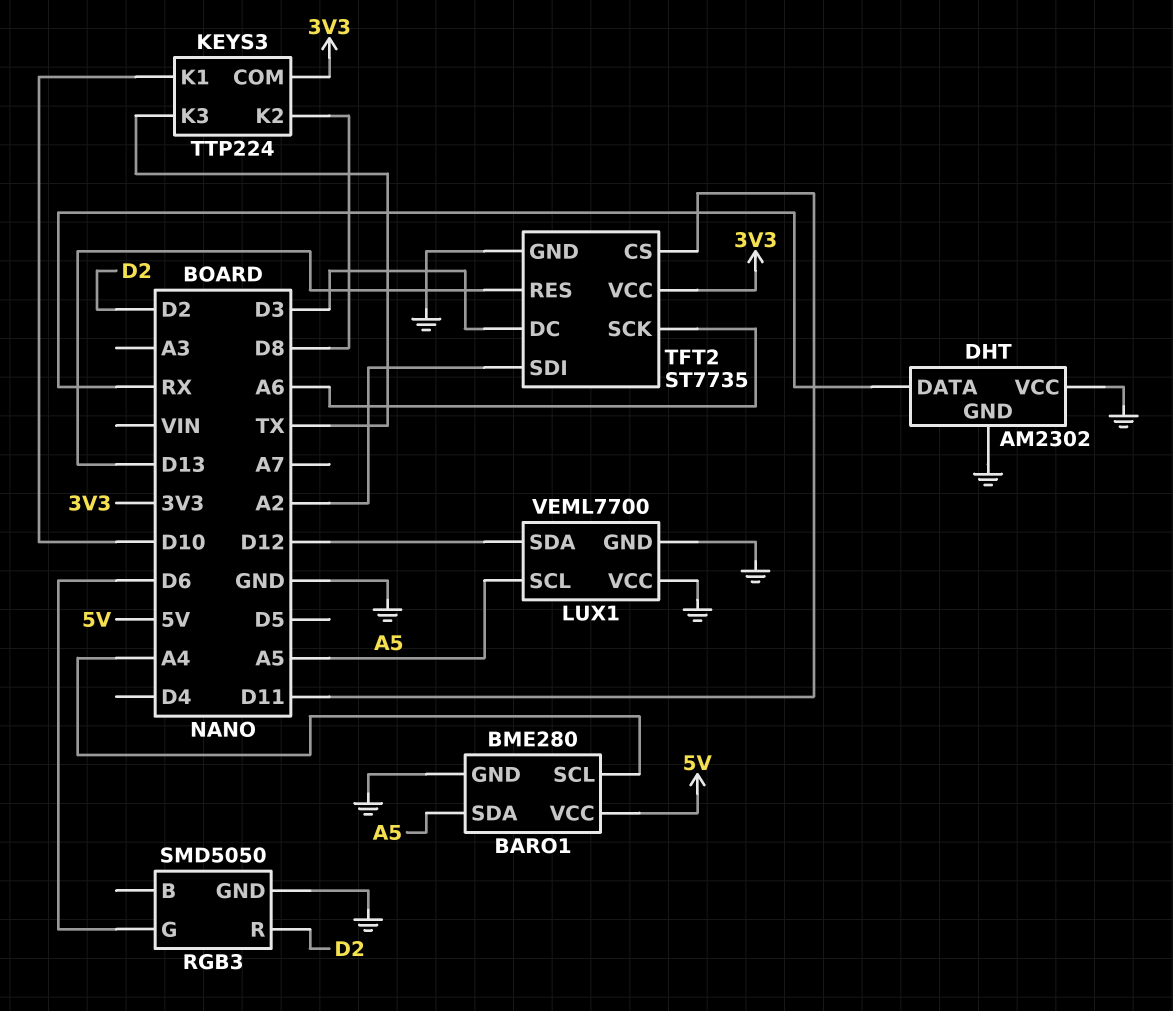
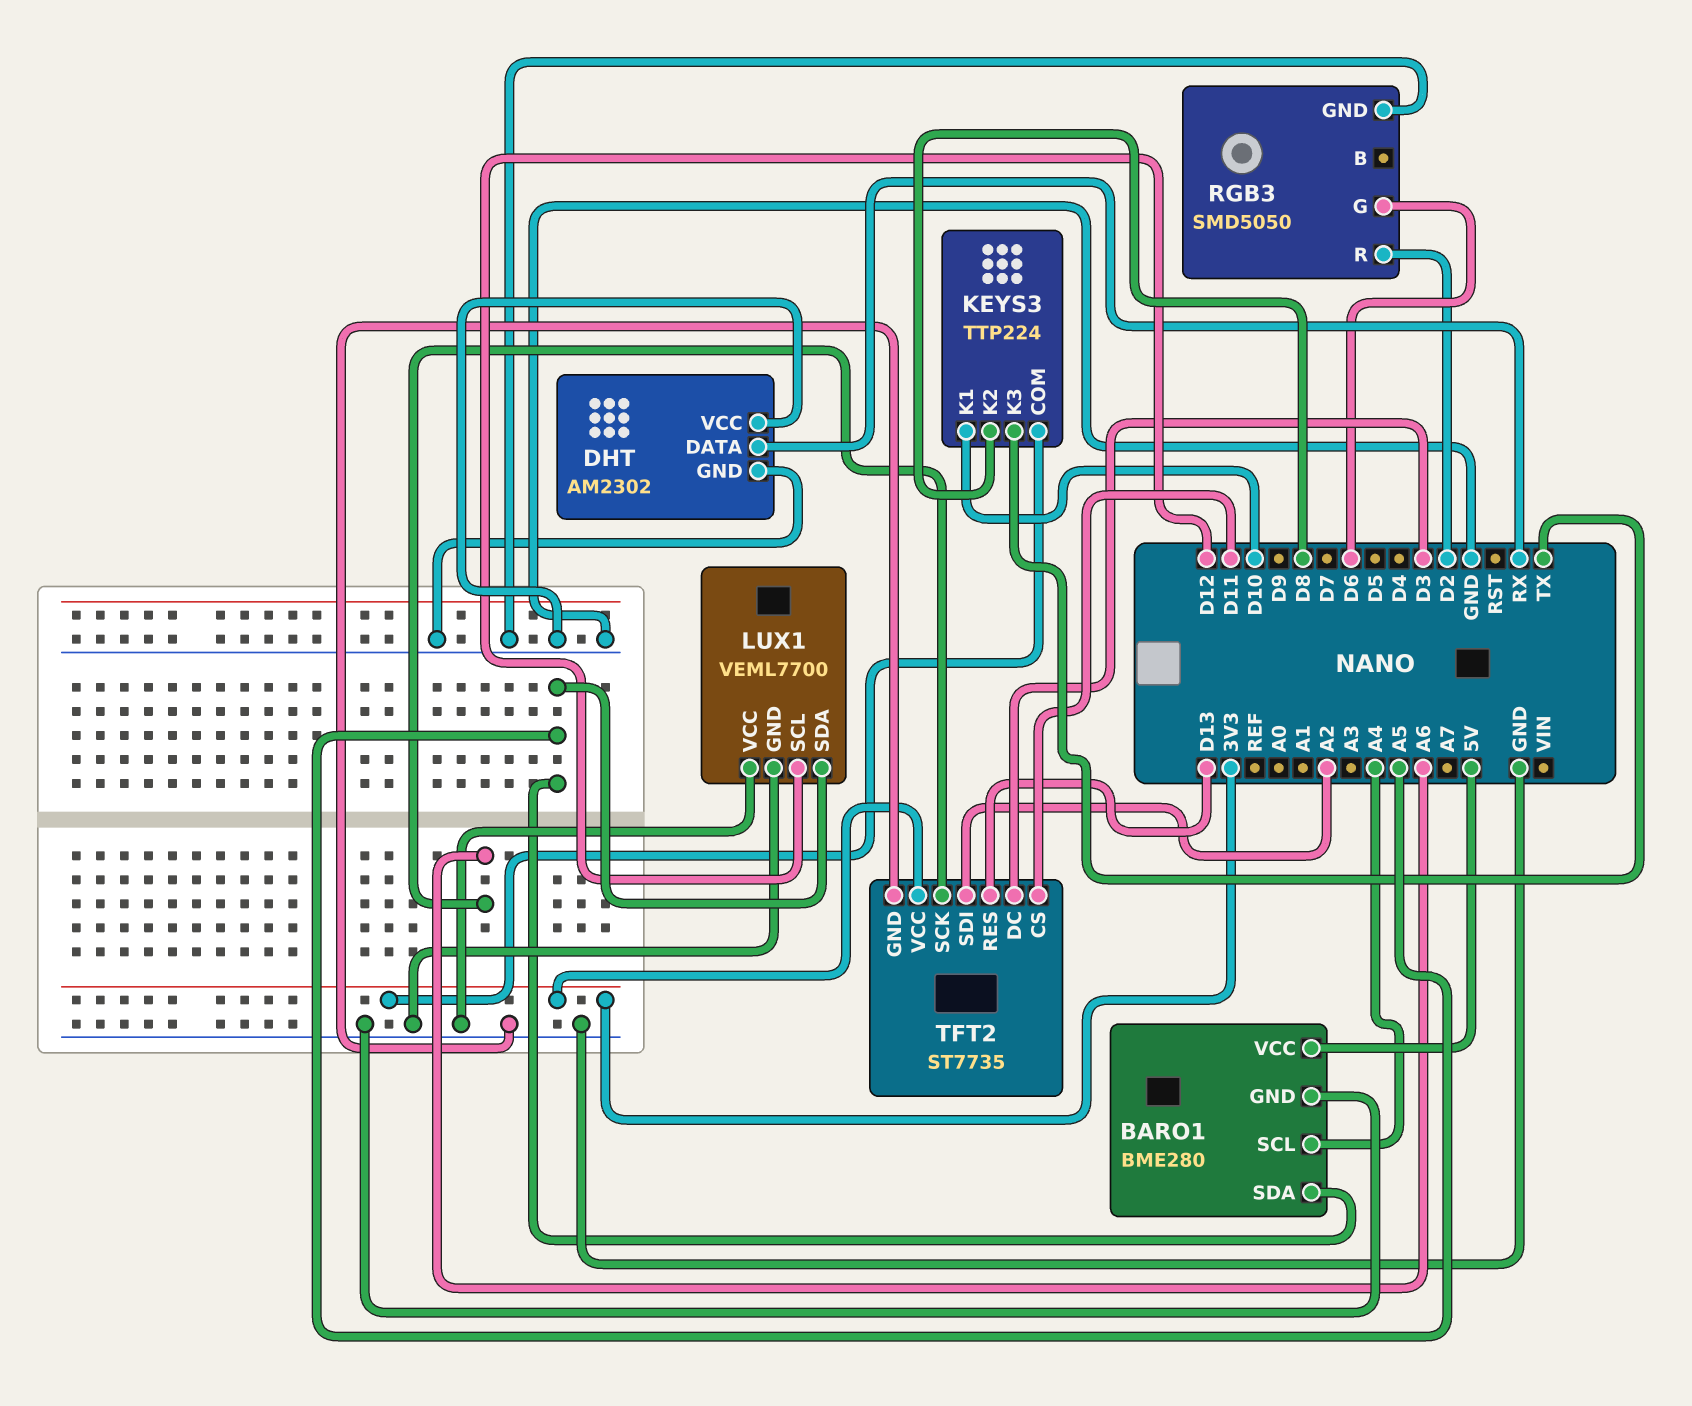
LUX1 pin SCL: A5 -> D12
LUX1 pin SDA: D12 -> A5

